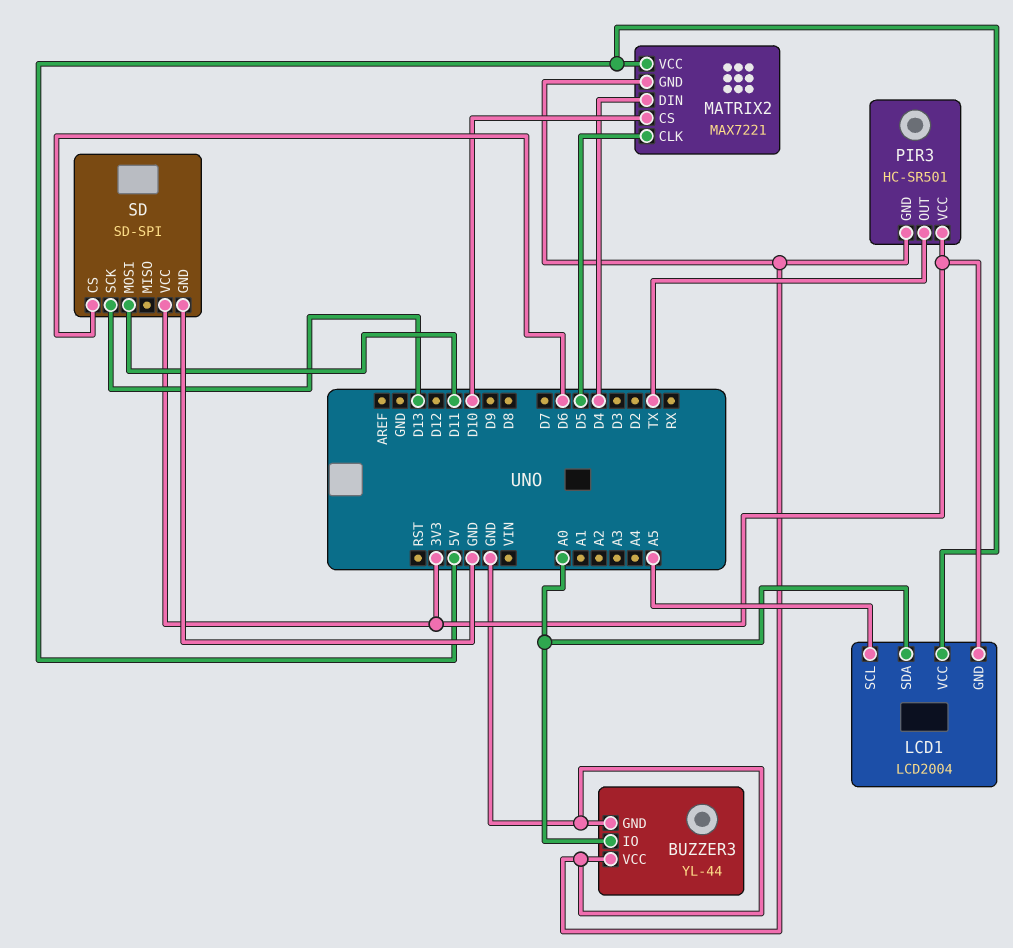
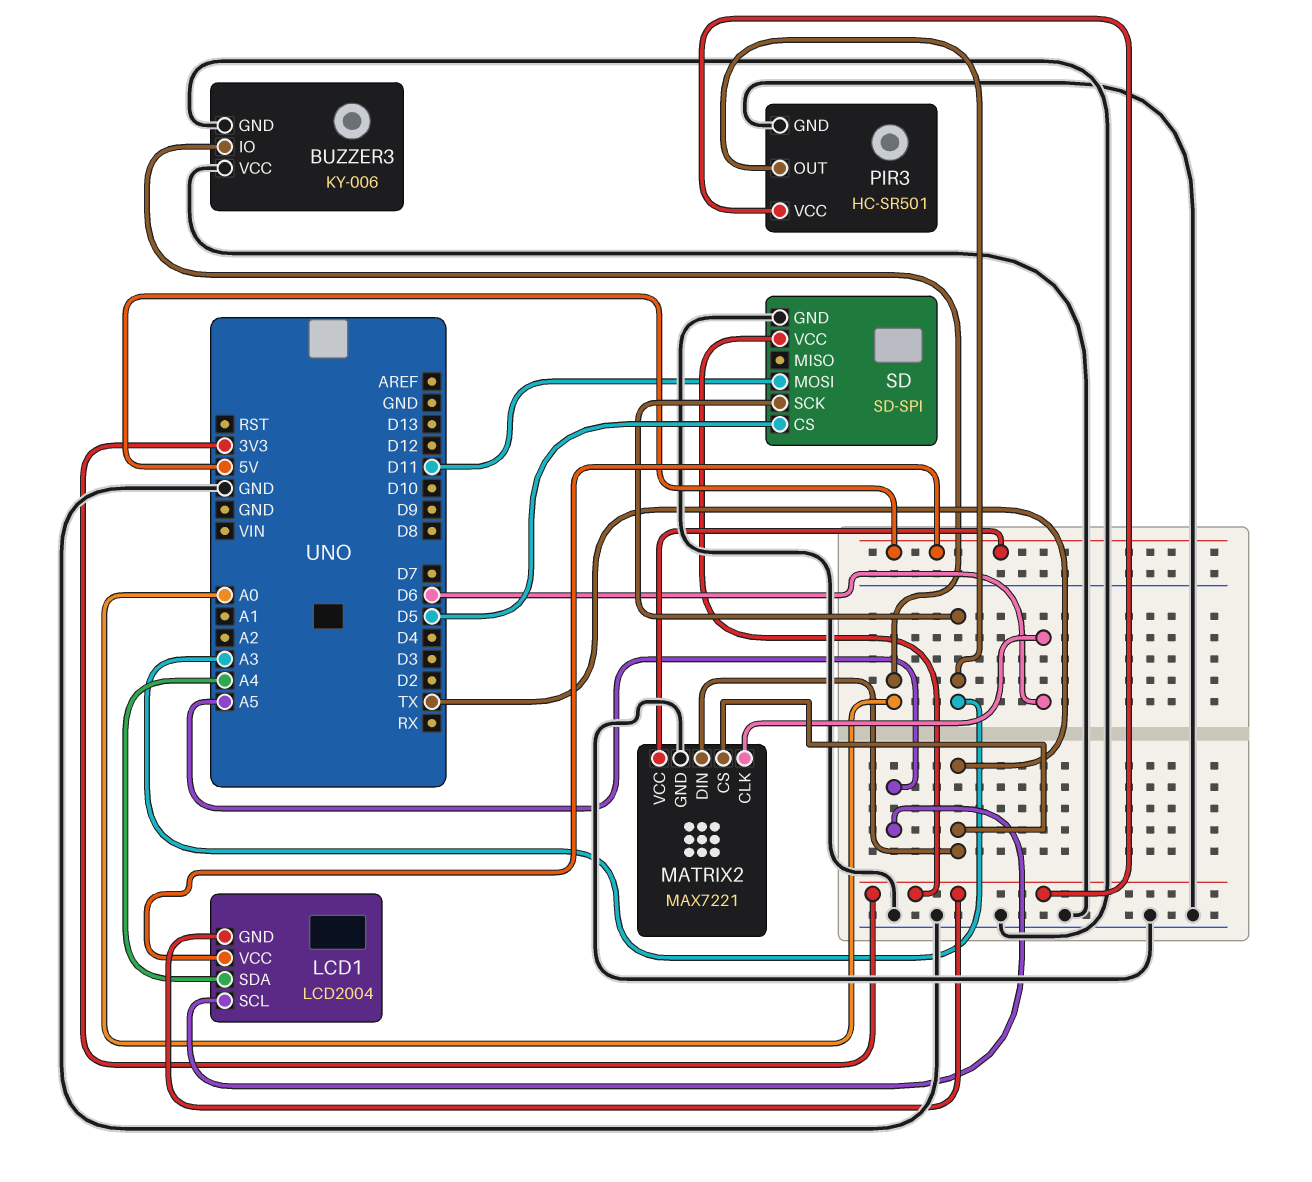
BUZZER3: YL-44 -> KY-006
LCD1 pin SDA: A0 -> A4
MATRIX2 pin CLK: D5 -> D6
MATRIX2 pin CS: D10 -> TX
MATRIX2 pin DIN: D4 -> TX
PIR3 pin OUT: TX -> A3
SD pin CS: D6 -> D5
SD pin SCK: D13 -> A3

